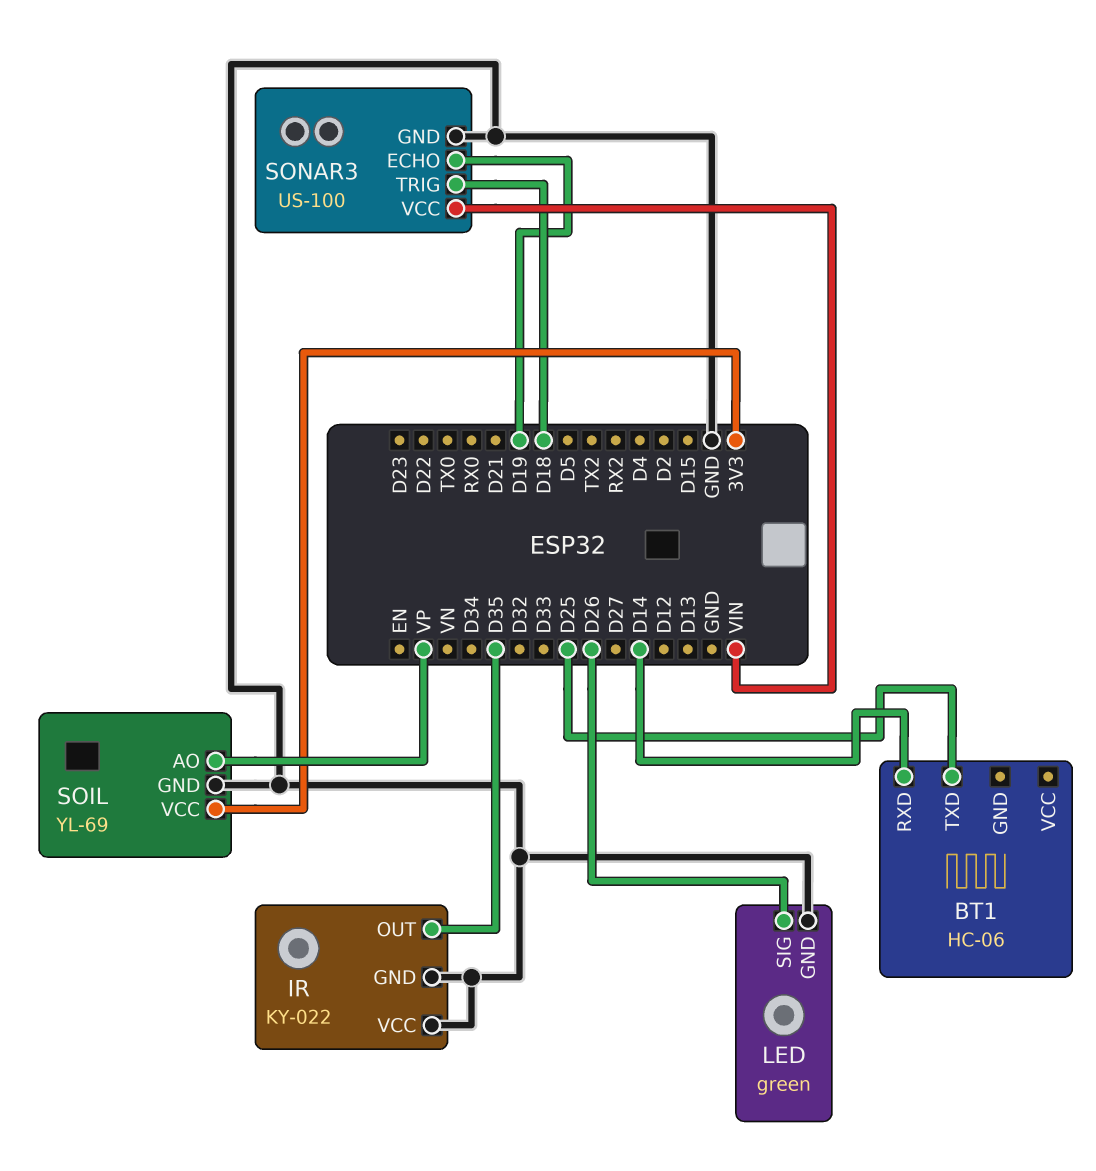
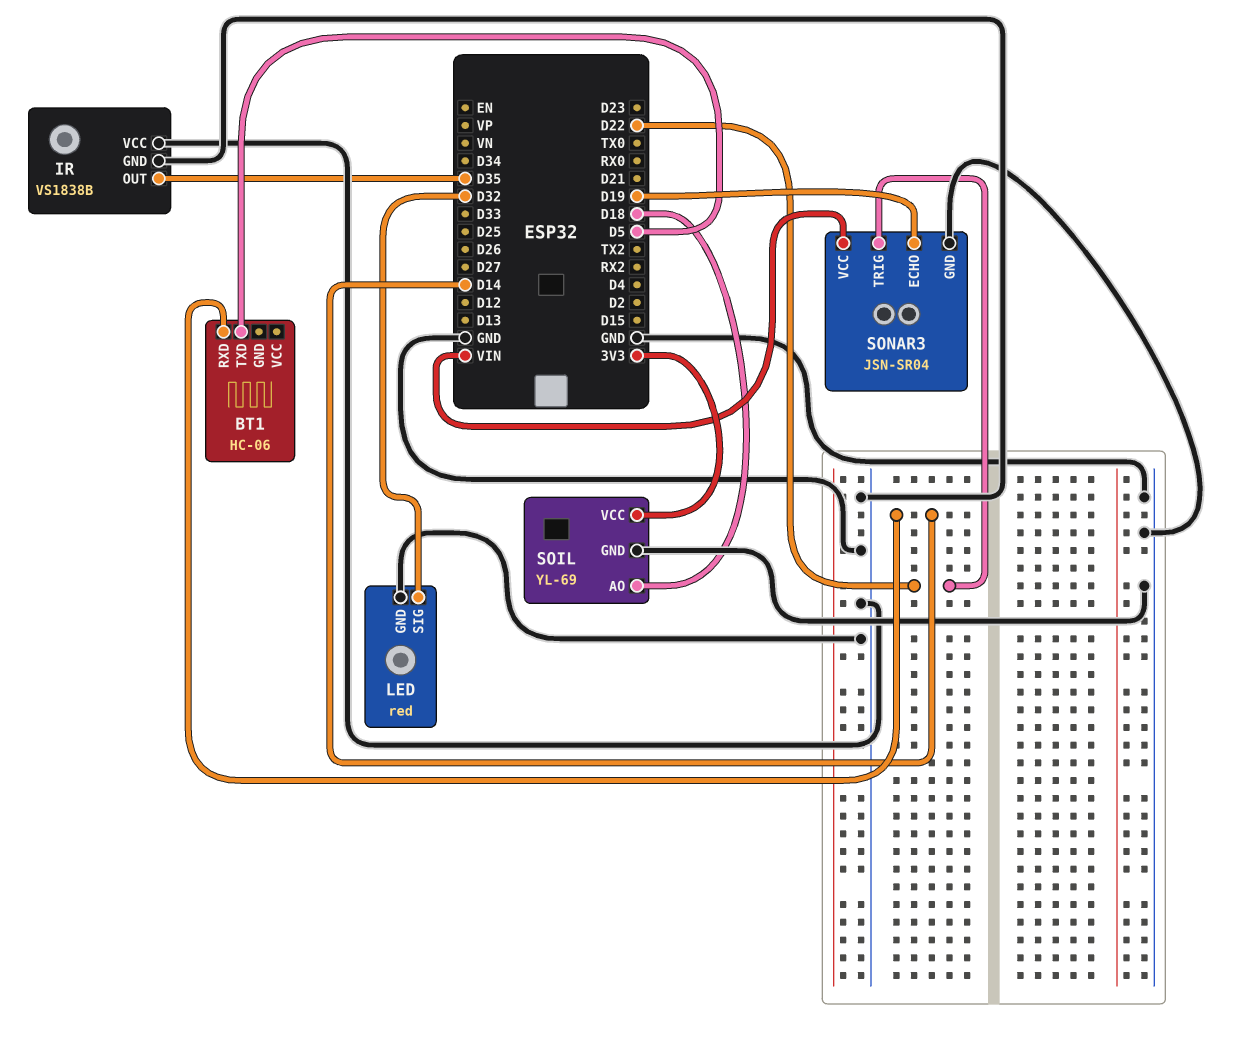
BT1 pin TXD: D25 -> D5
IR: KY-022 -> VS1838B
LED: green -> red
LED pin SIG: D26 -> D32
SOIL pin AO: VP -> D18
SONAR3: US-100 -> JSN-SR04
SONAR3 pin TRIG: D18 -> D22

